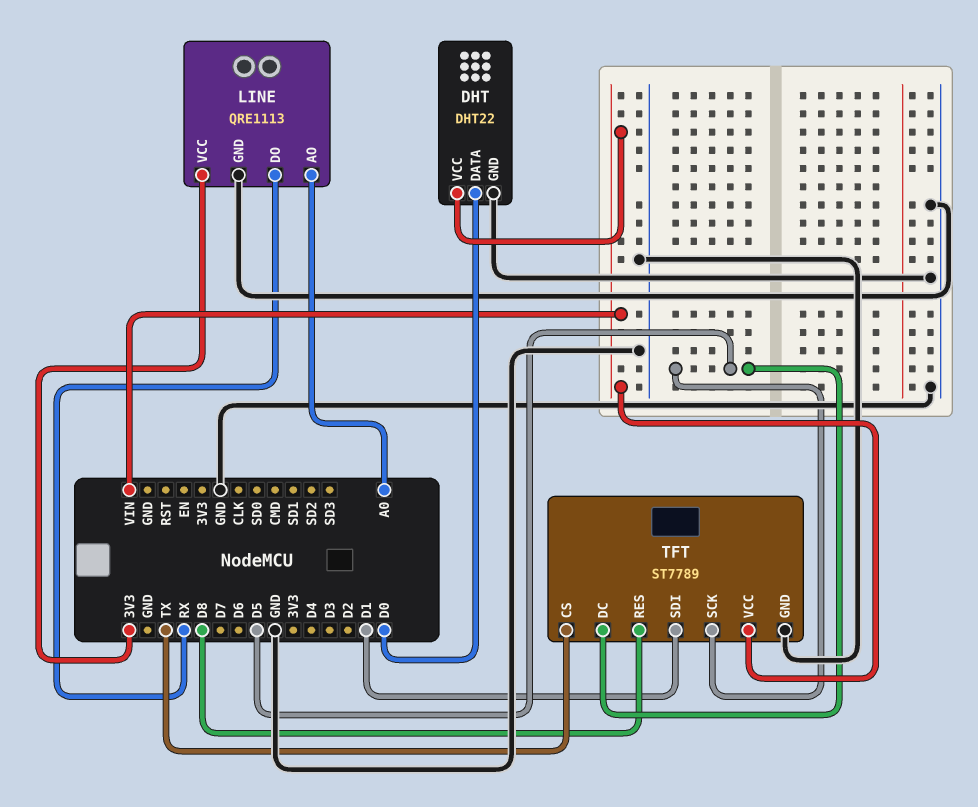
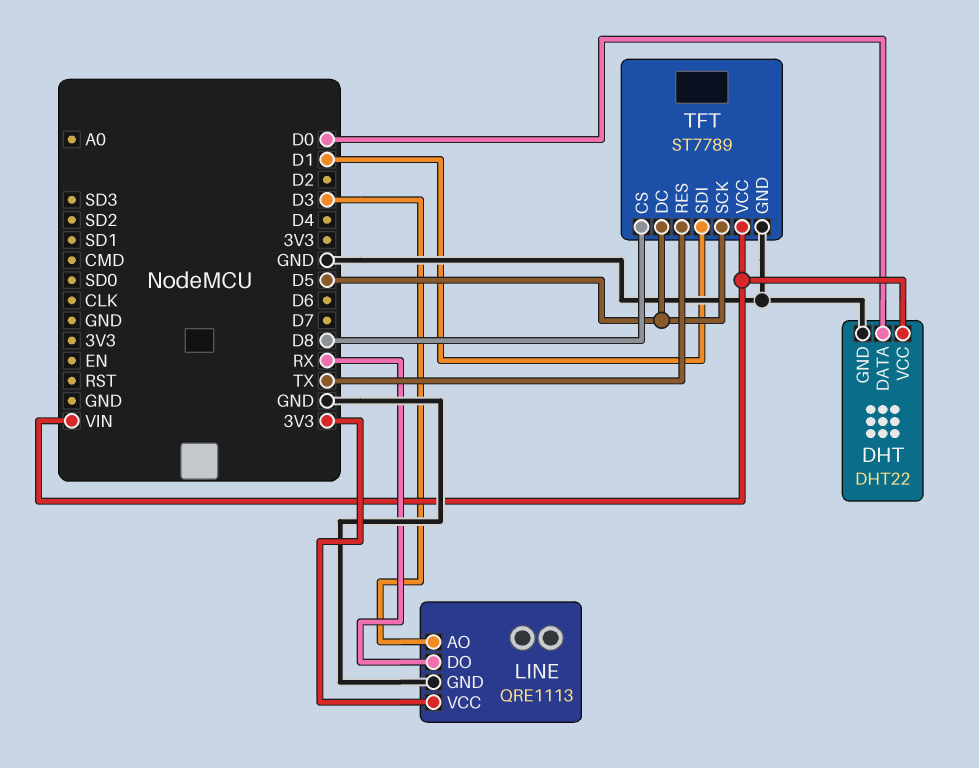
LINE pin AO: A0 -> D3
TFT pin CS: TX -> D8
TFT pin RES: D8 -> TX

